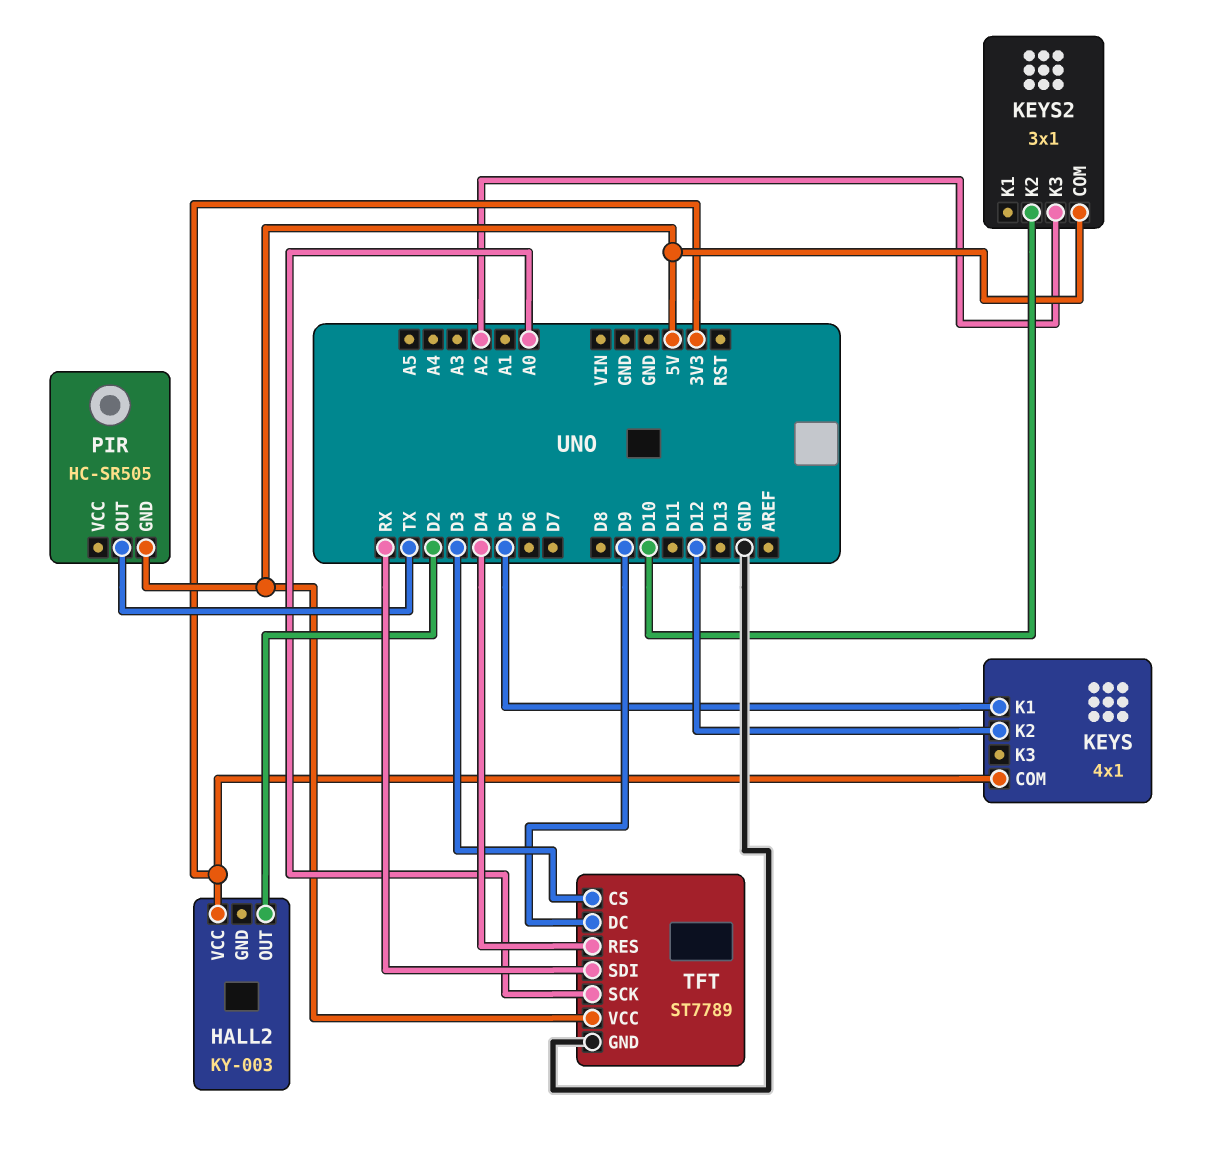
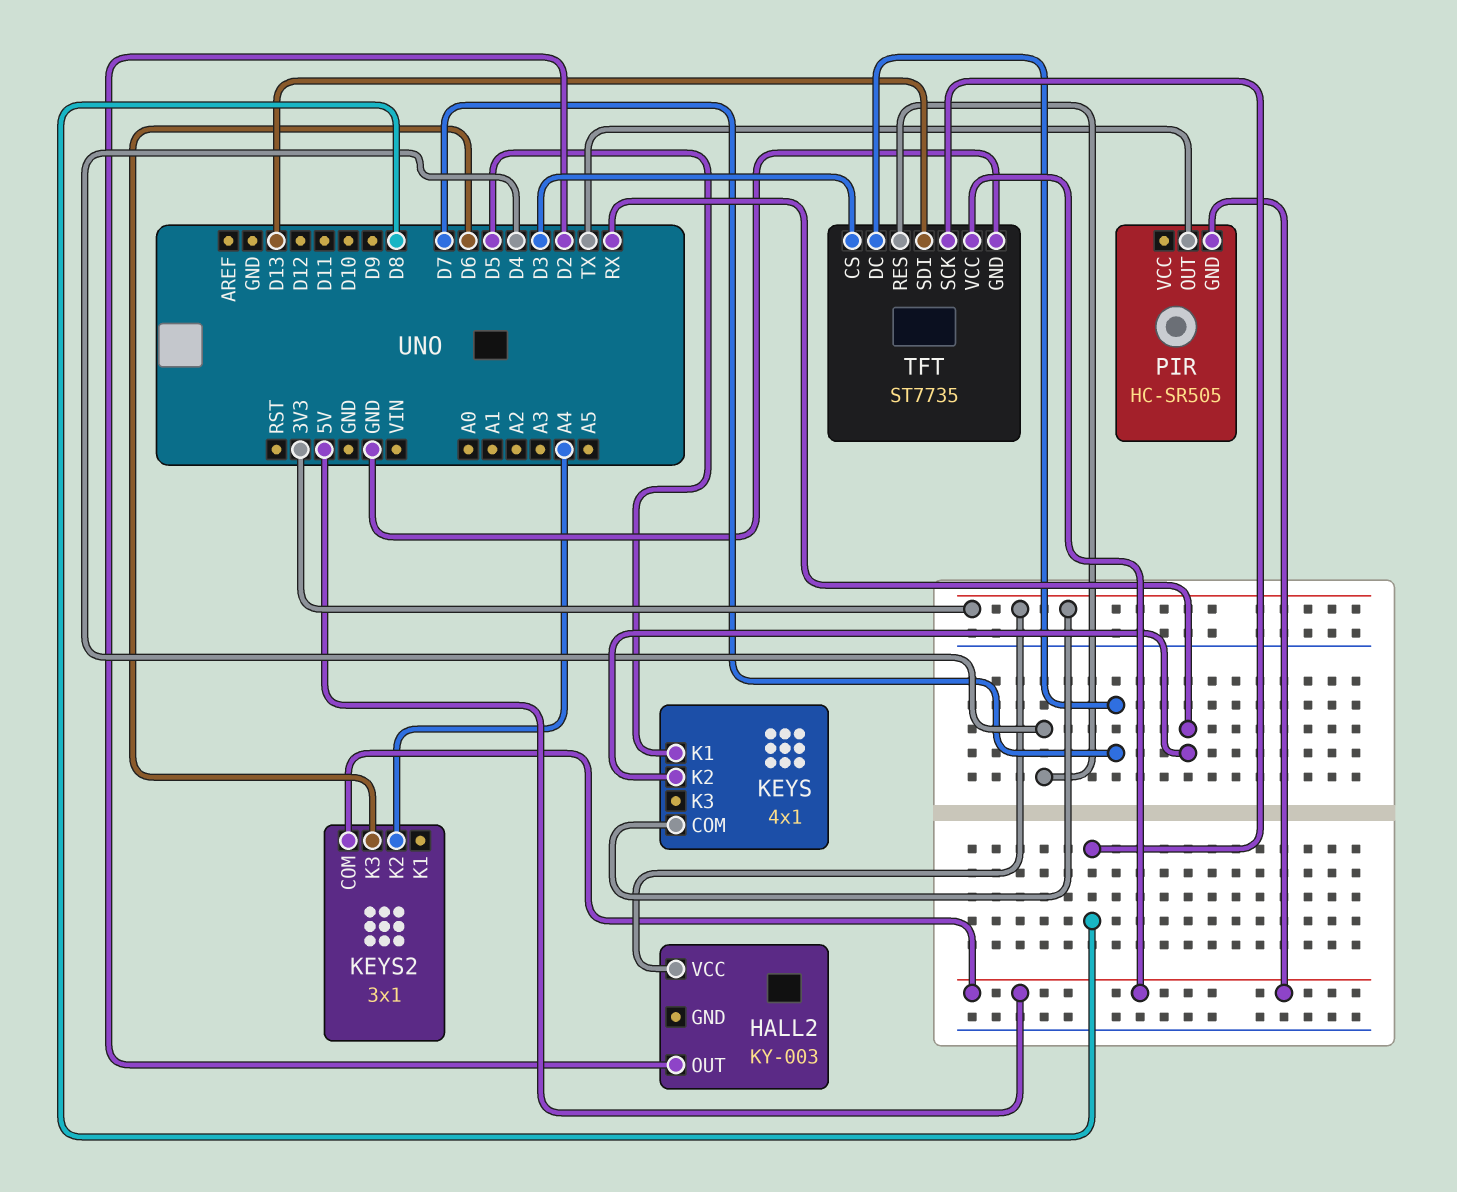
KEYS pin K2: D12 -> RX
KEYS2 pin K2: D10 -> A4
KEYS2 pin K3: A2 -> D6
TFT: ST7789 -> ST7735
TFT pin DC: D9 -> D7
TFT pin SCK: A0 -> D8
TFT pin SDI: RX -> D13

